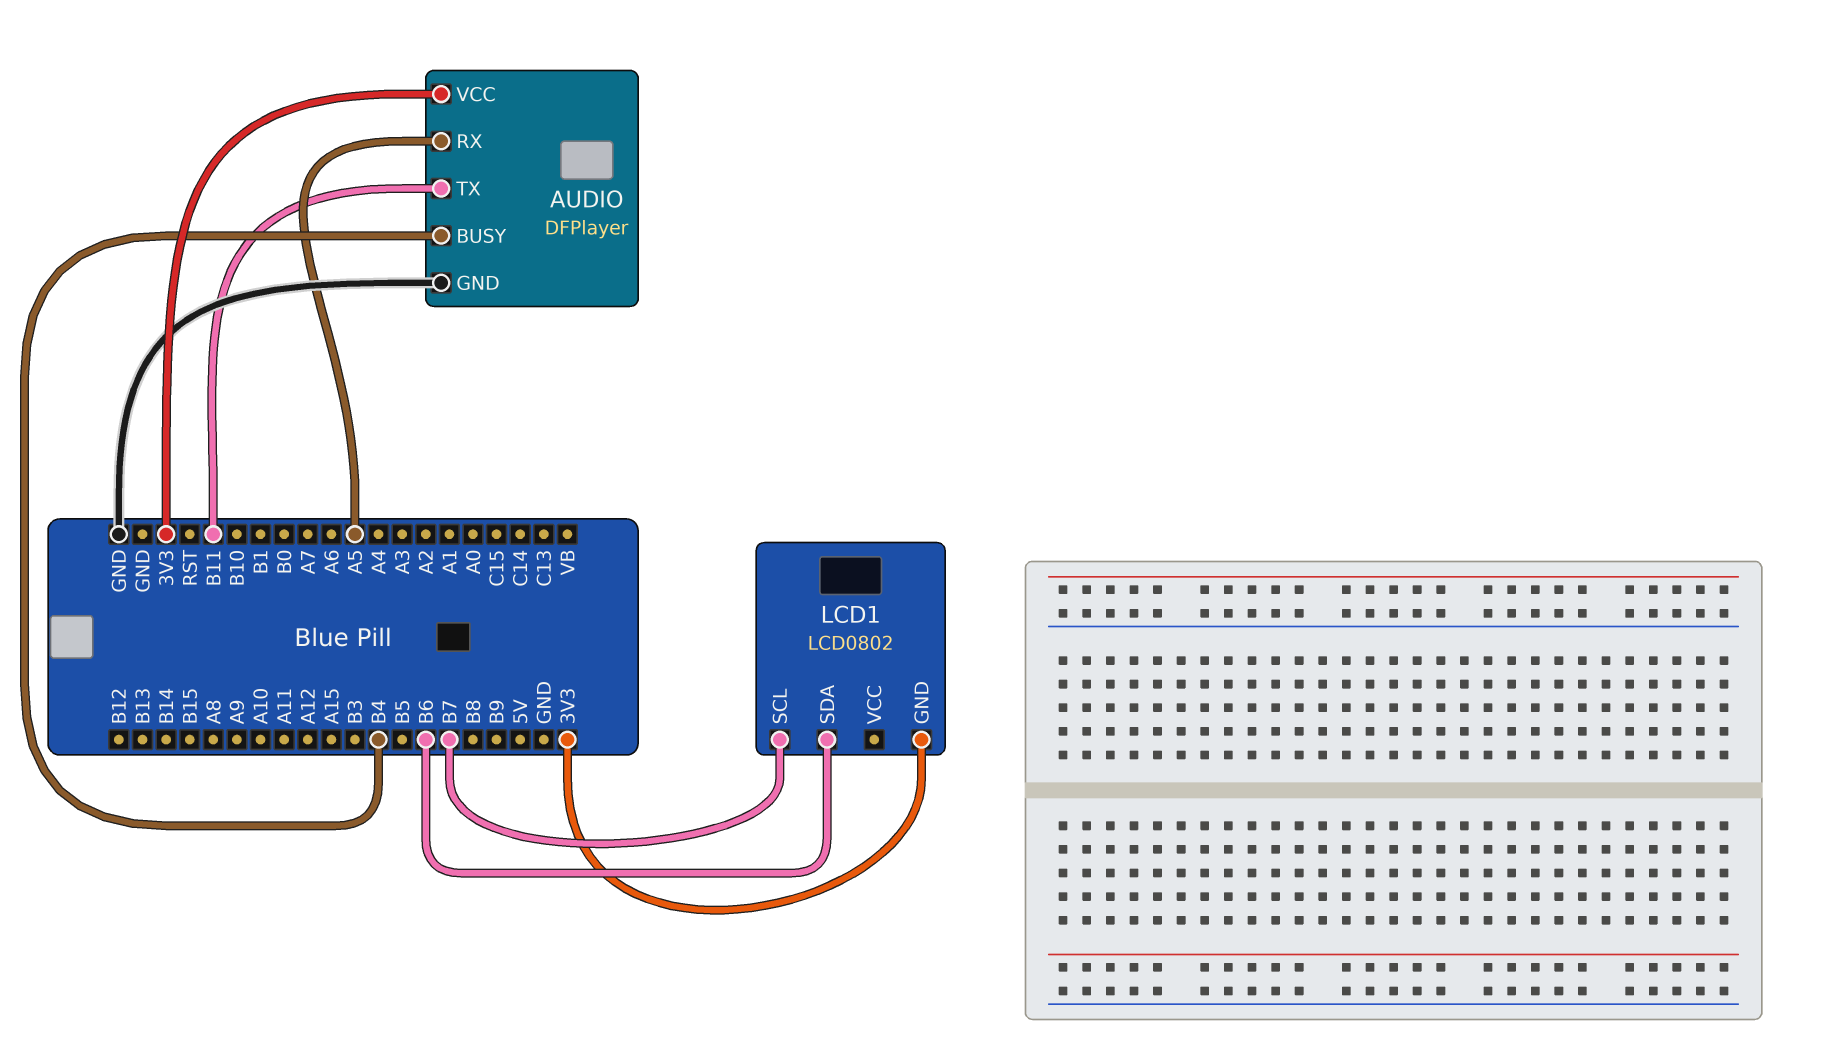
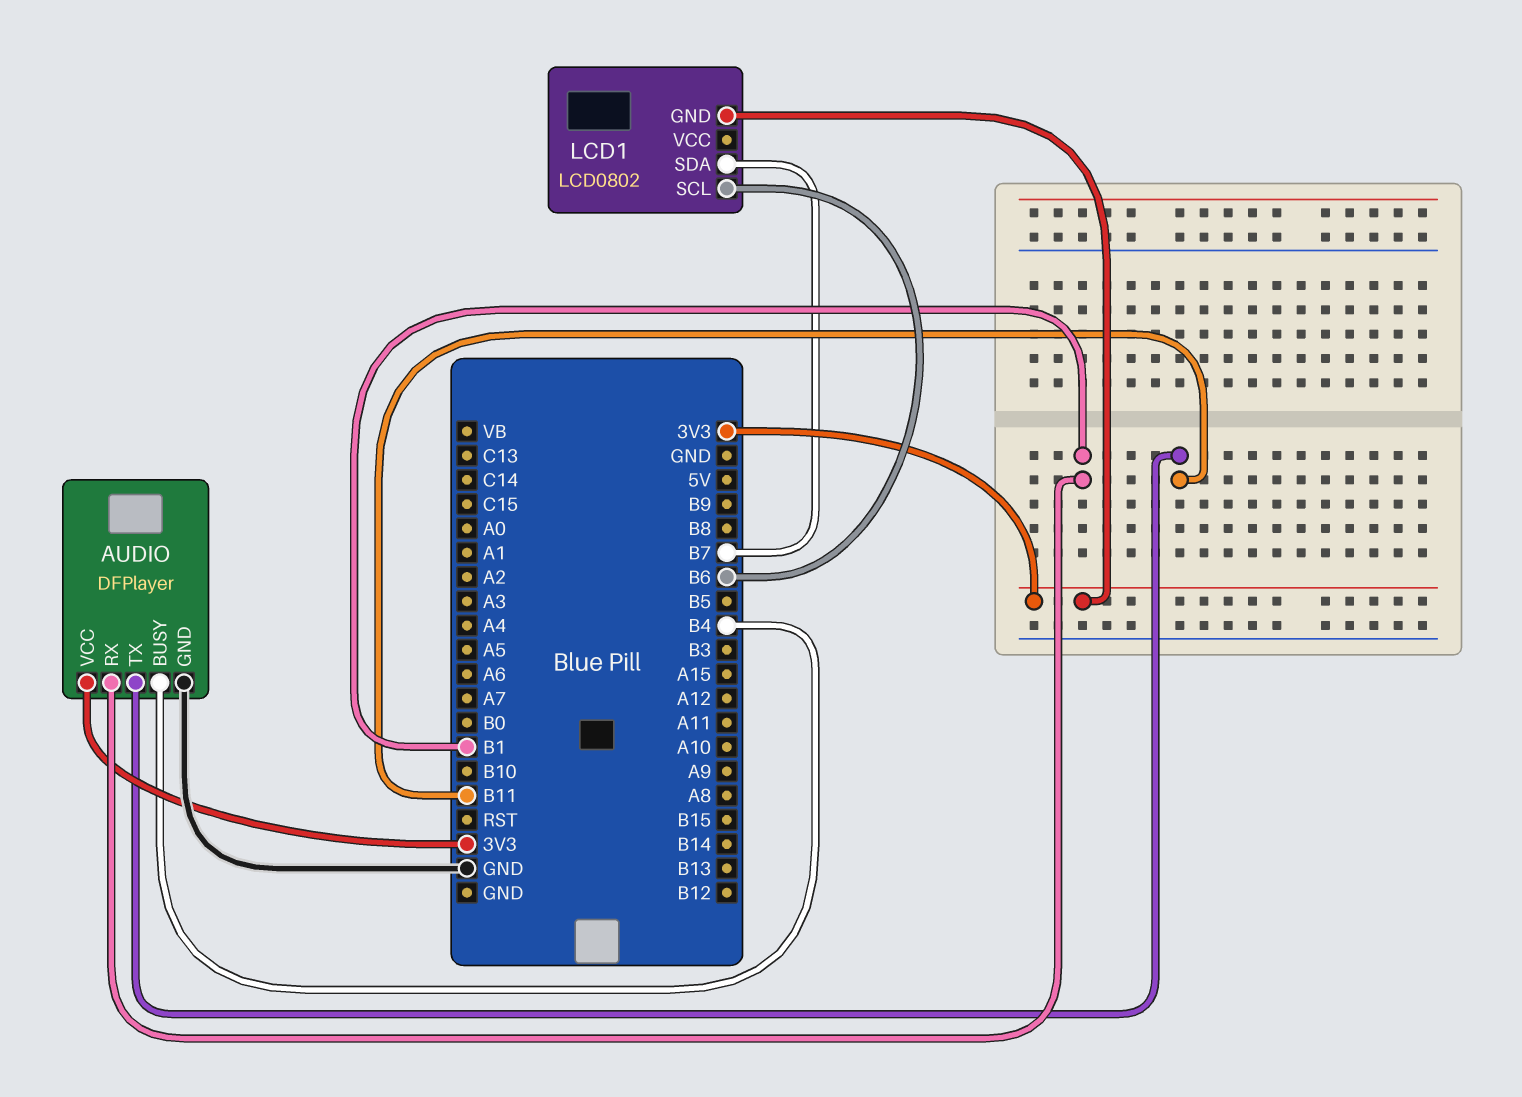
AUDIO pin RX: A5 -> B1
LCD1 pin SCL: B7 -> B6
LCD1 pin SDA: B6 -> B7

